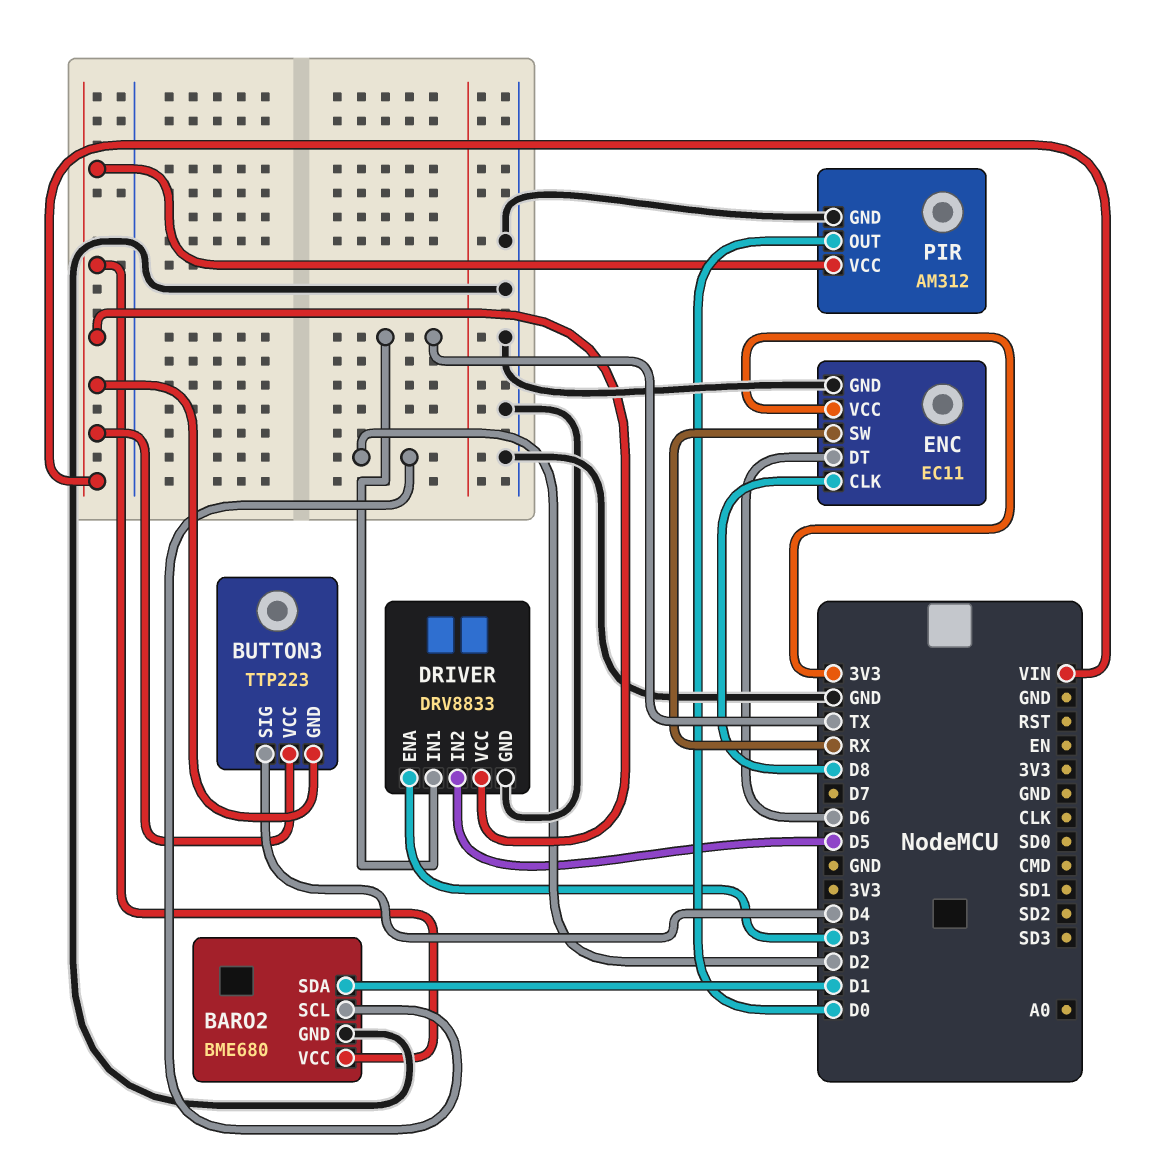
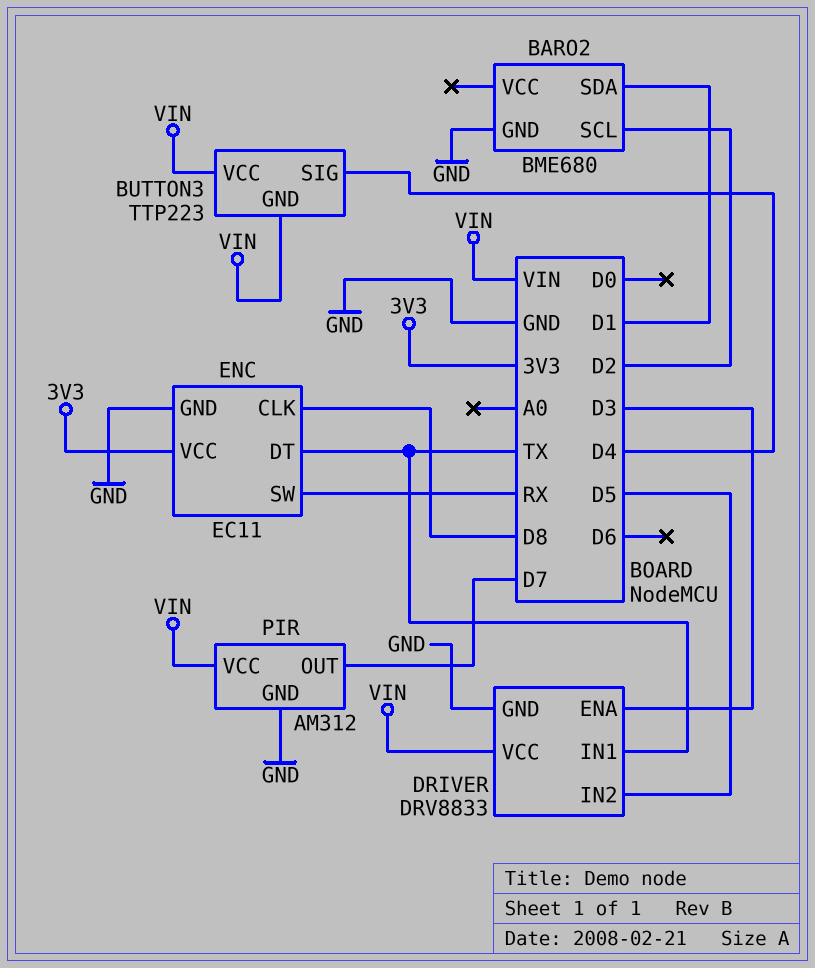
BARO2 pin VCC: VIN -> none
ENC pin DT: D6 -> TX
PIR pin OUT: D0 -> D7

